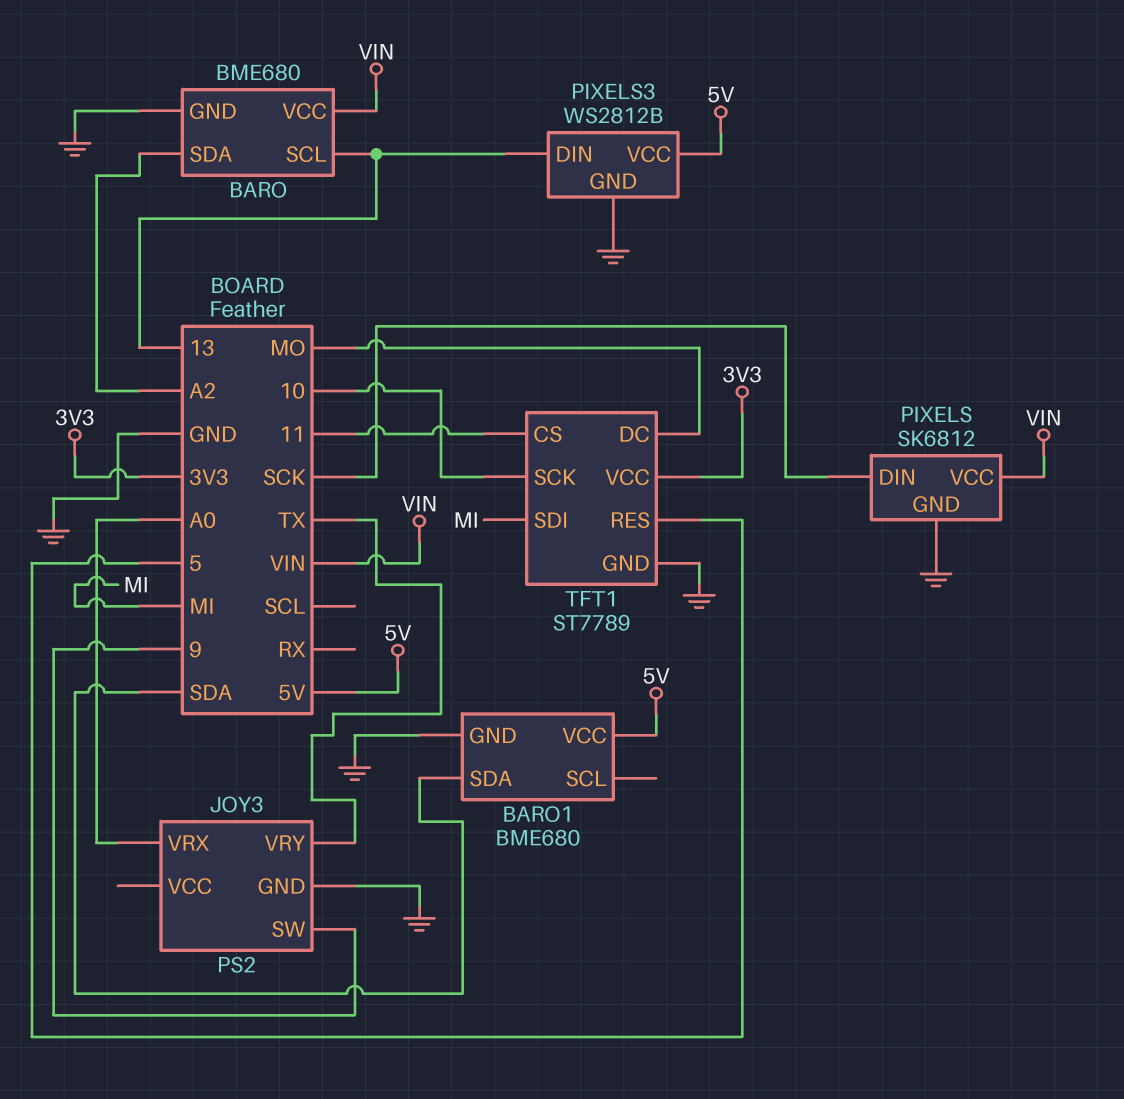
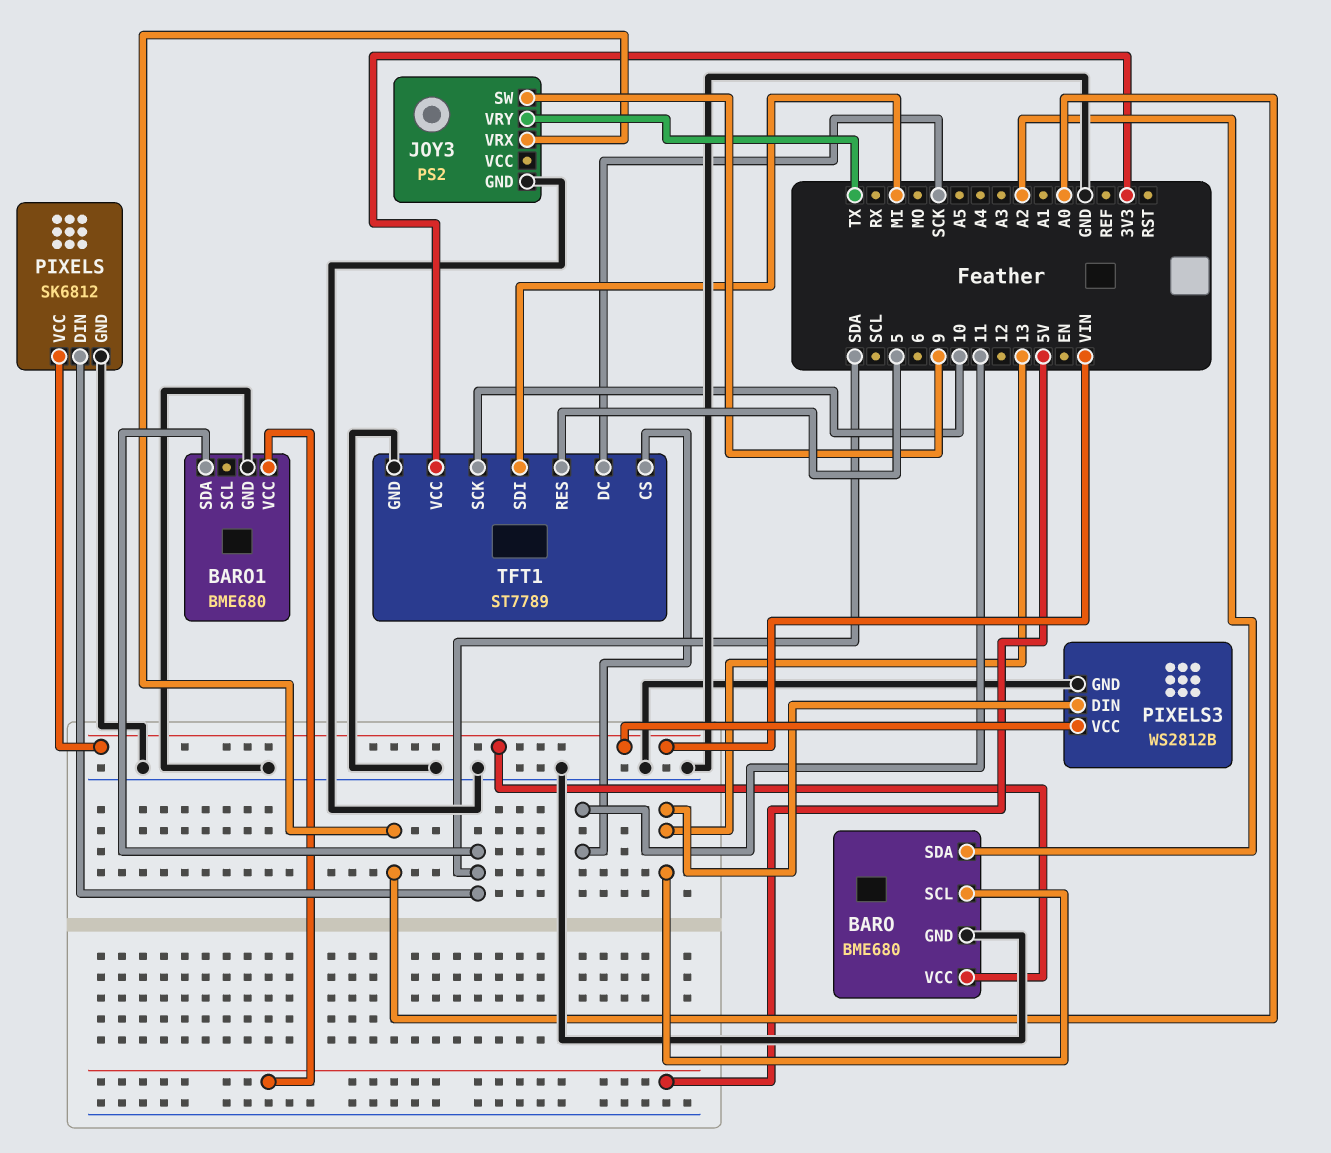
PIXELS pin DIN: SCK -> SDA
PIXELS3 pin VCC: 5V -> VIN
TFT1 pin DC: MO -> SCK

